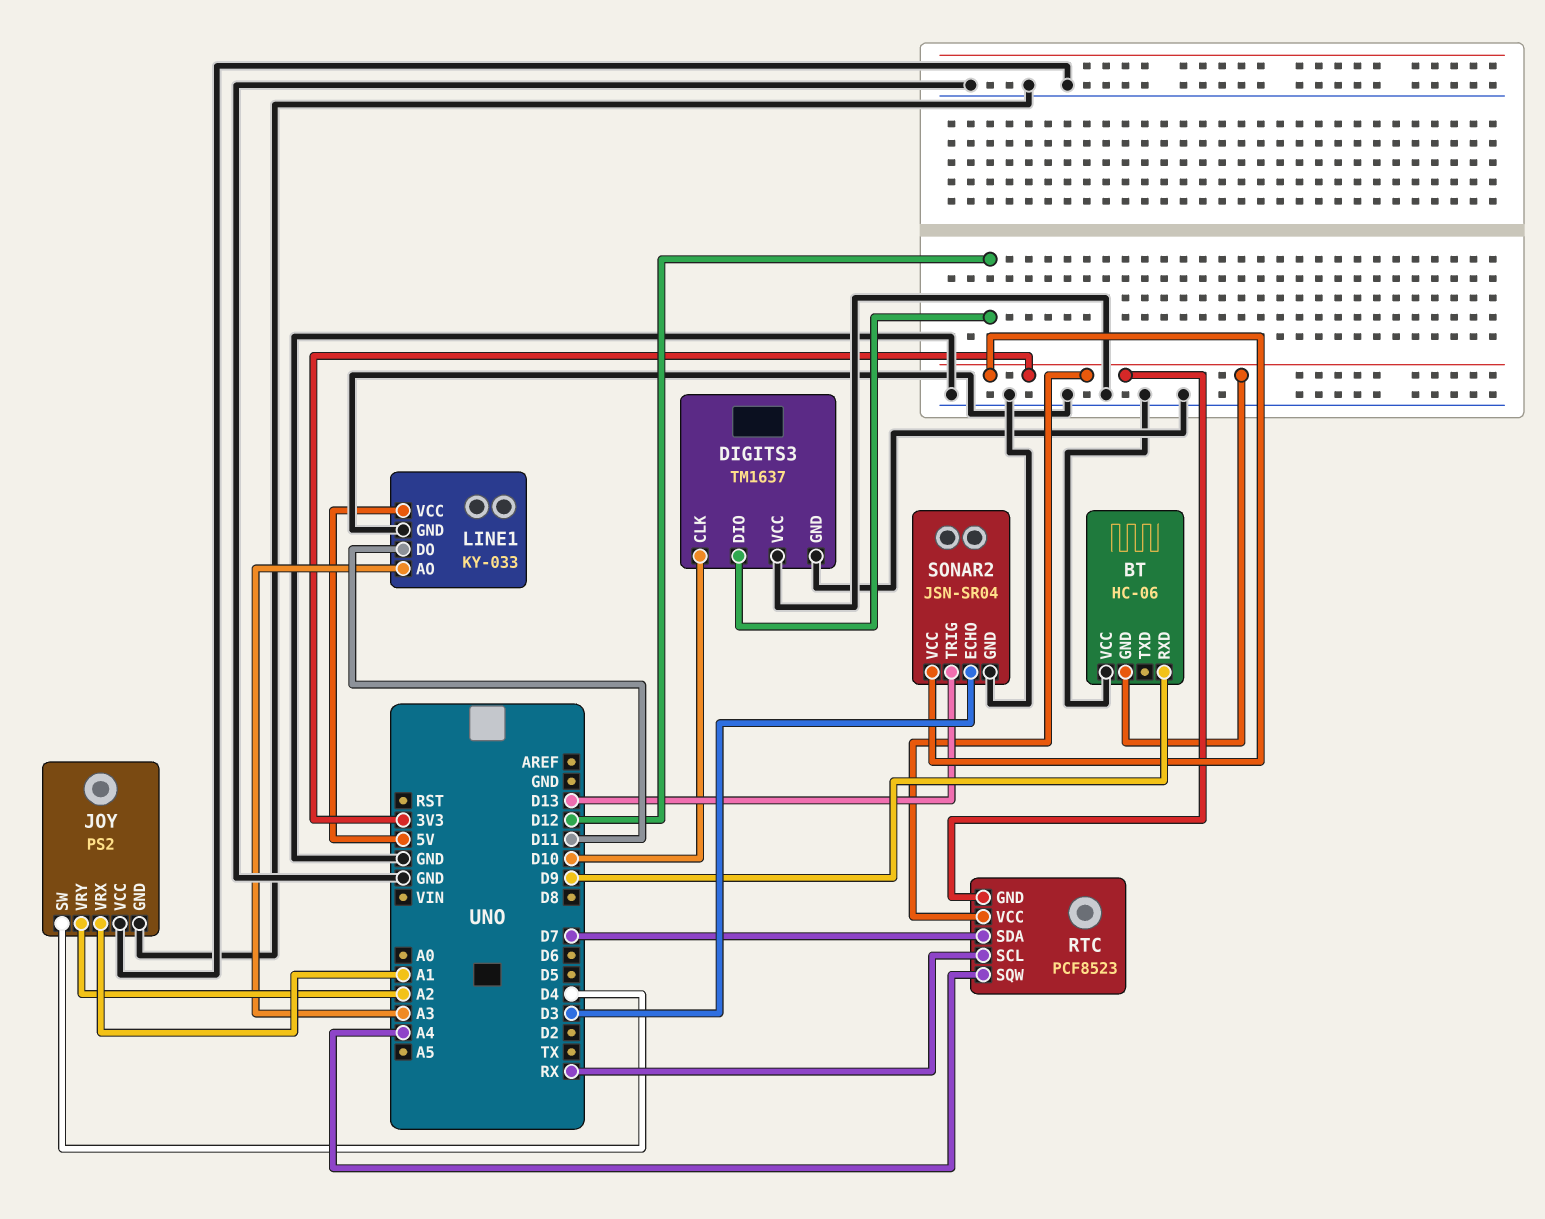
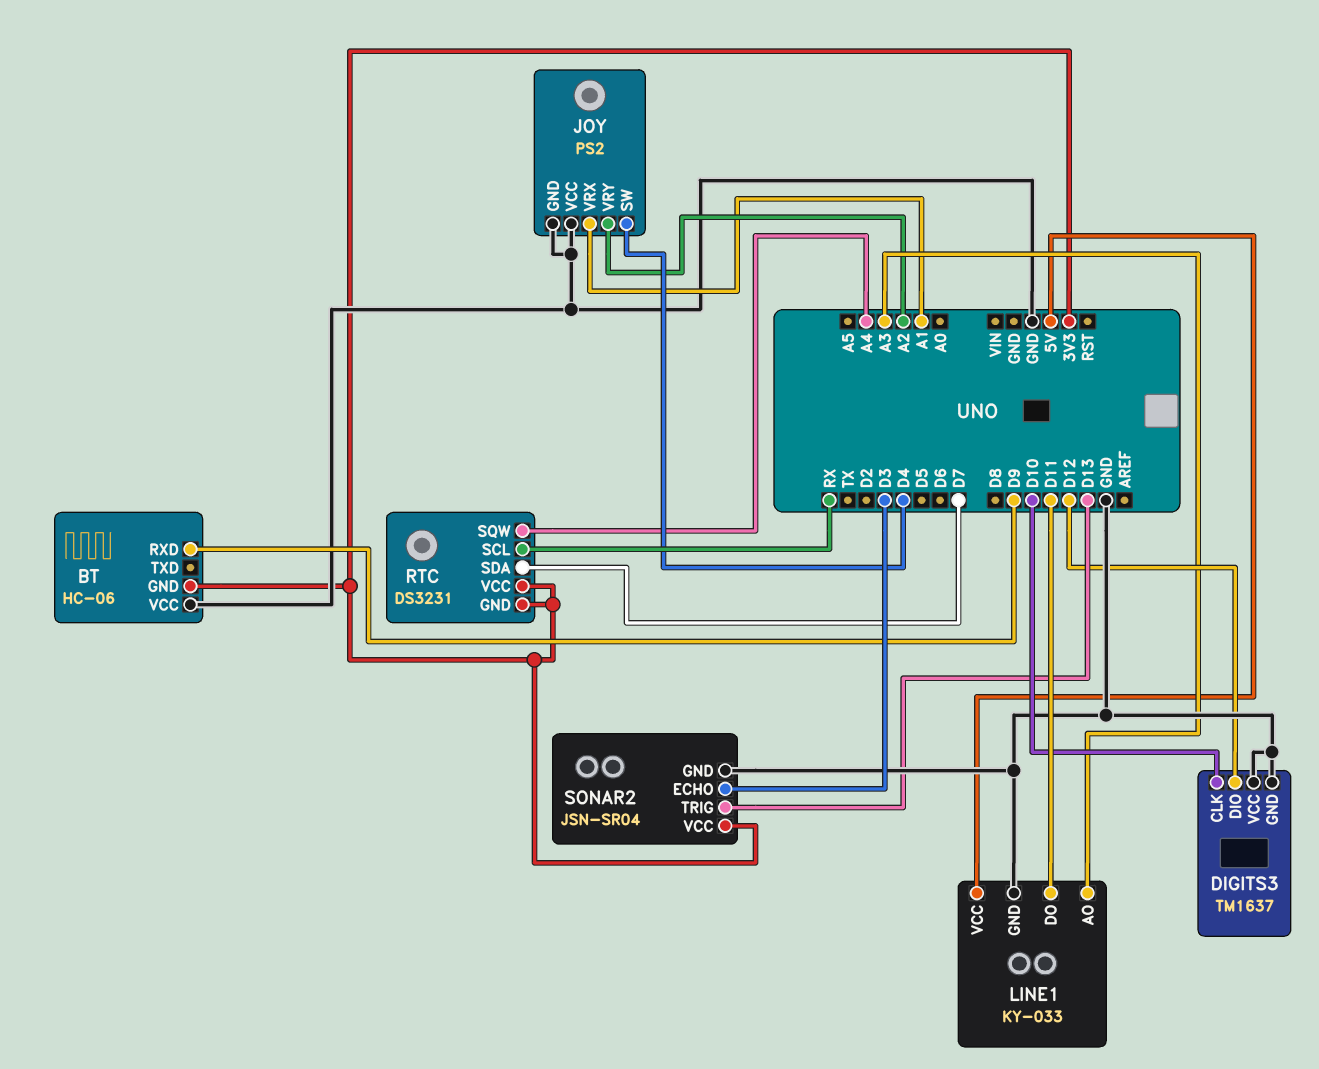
RTC: PCF8523 -> DS3231

